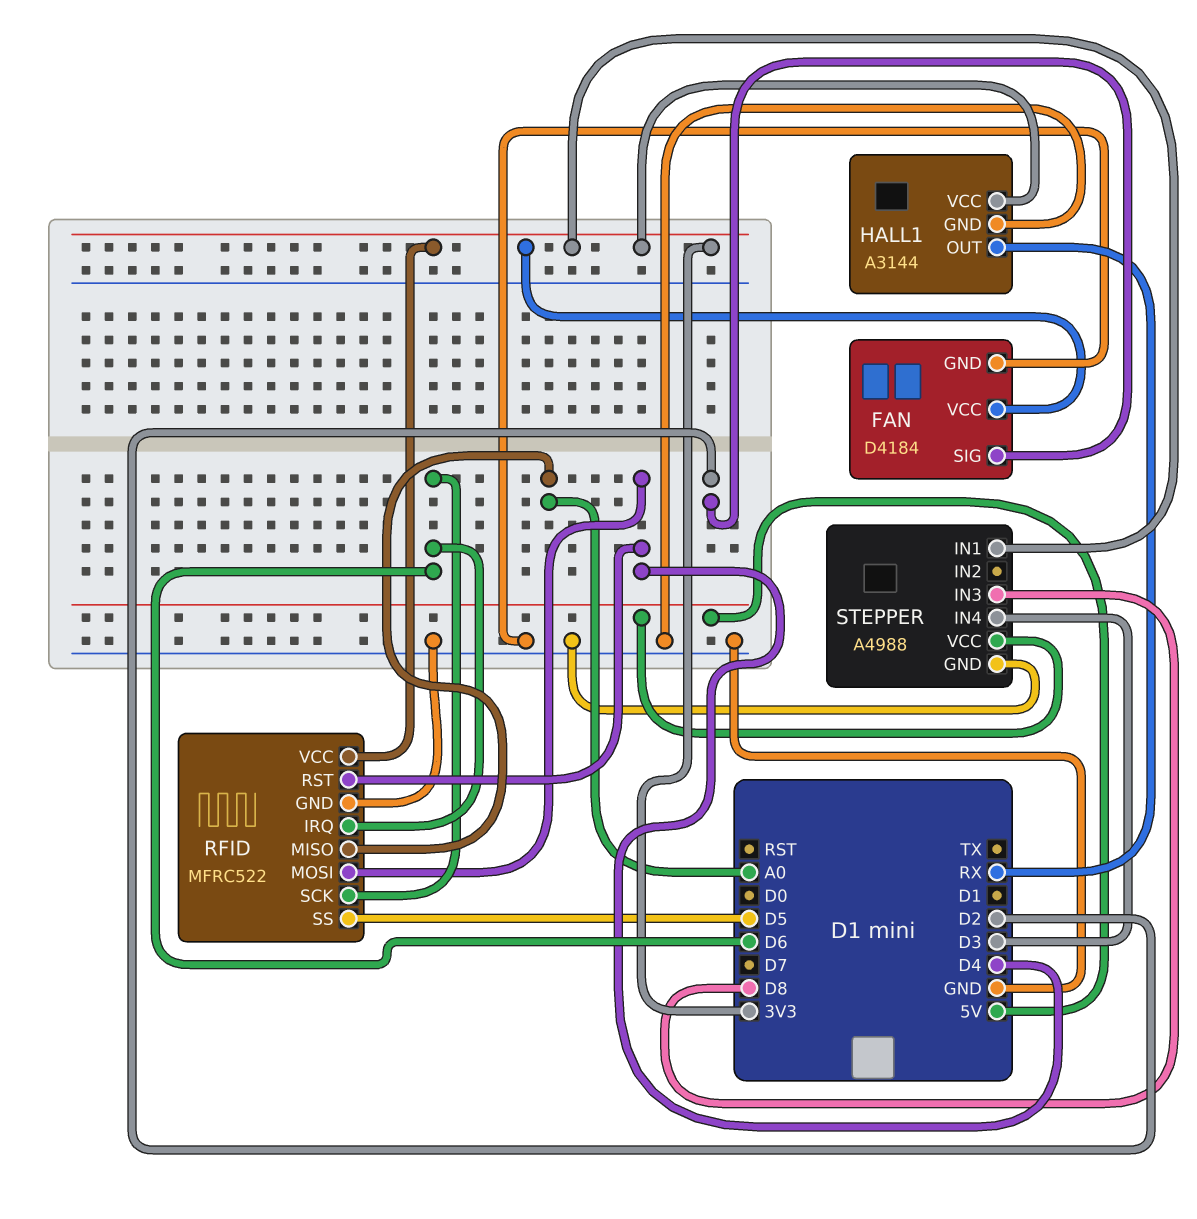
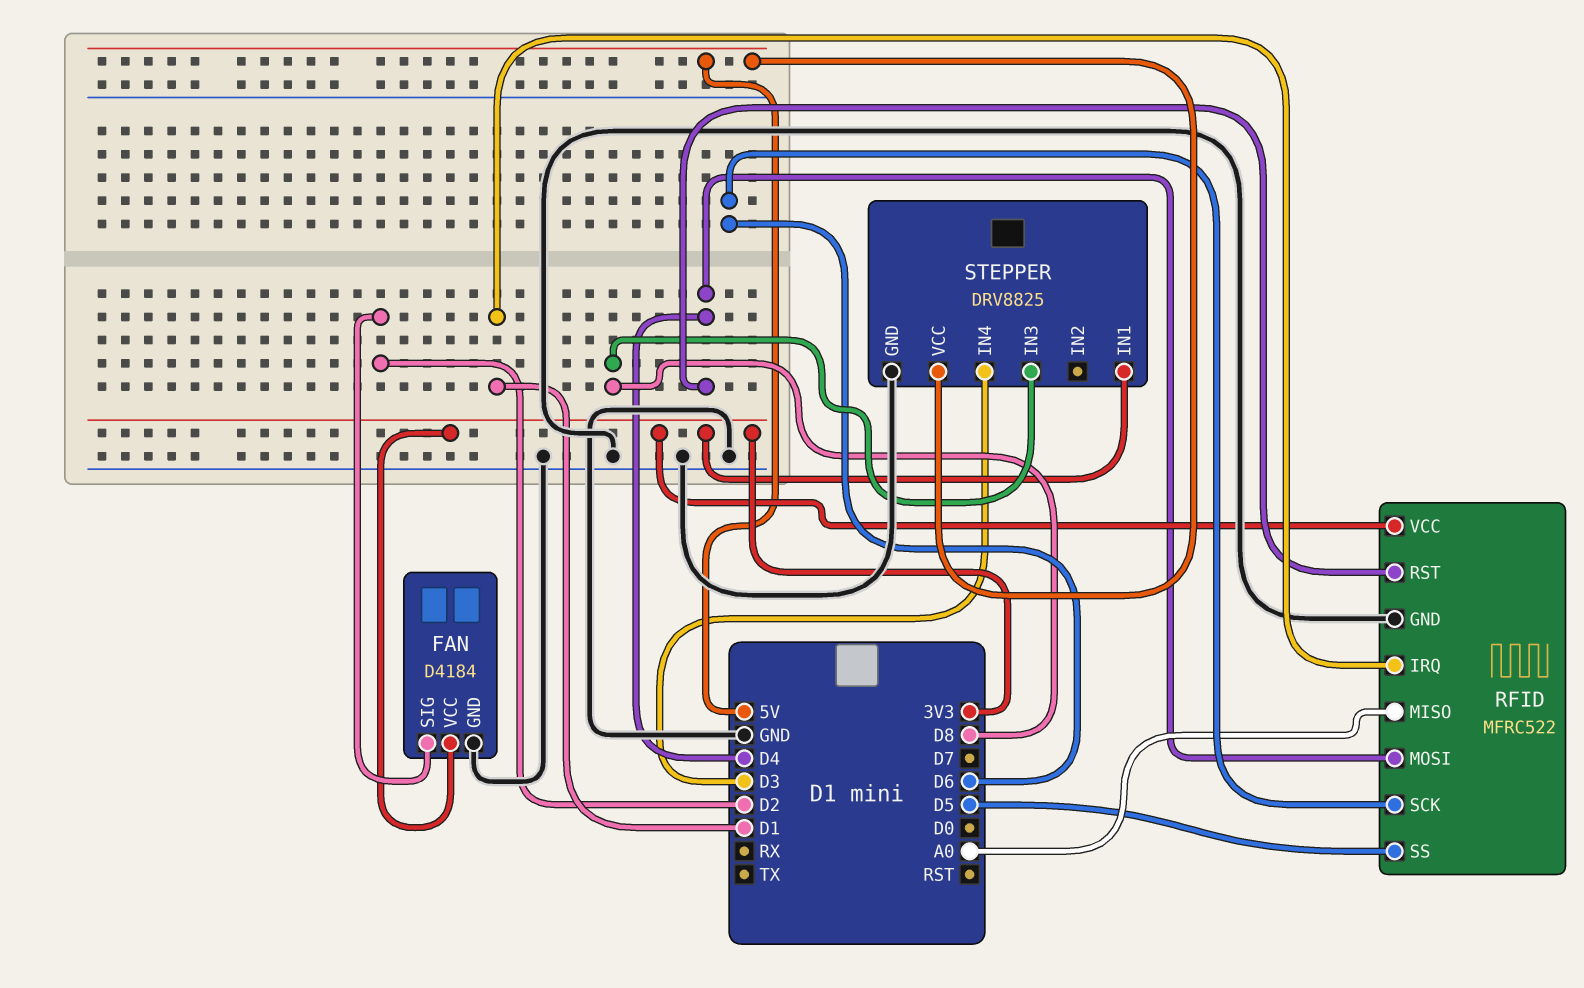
HALL1: A3144 -> none
HALL1 pin GND: GND -> none
HALL1 pin OUT: RX -> none
HALL1 pin VCC: 3V3 -> none
RFID pin IRQ: D6 -> D1
STEPPER: A4988 -> DRV8825

